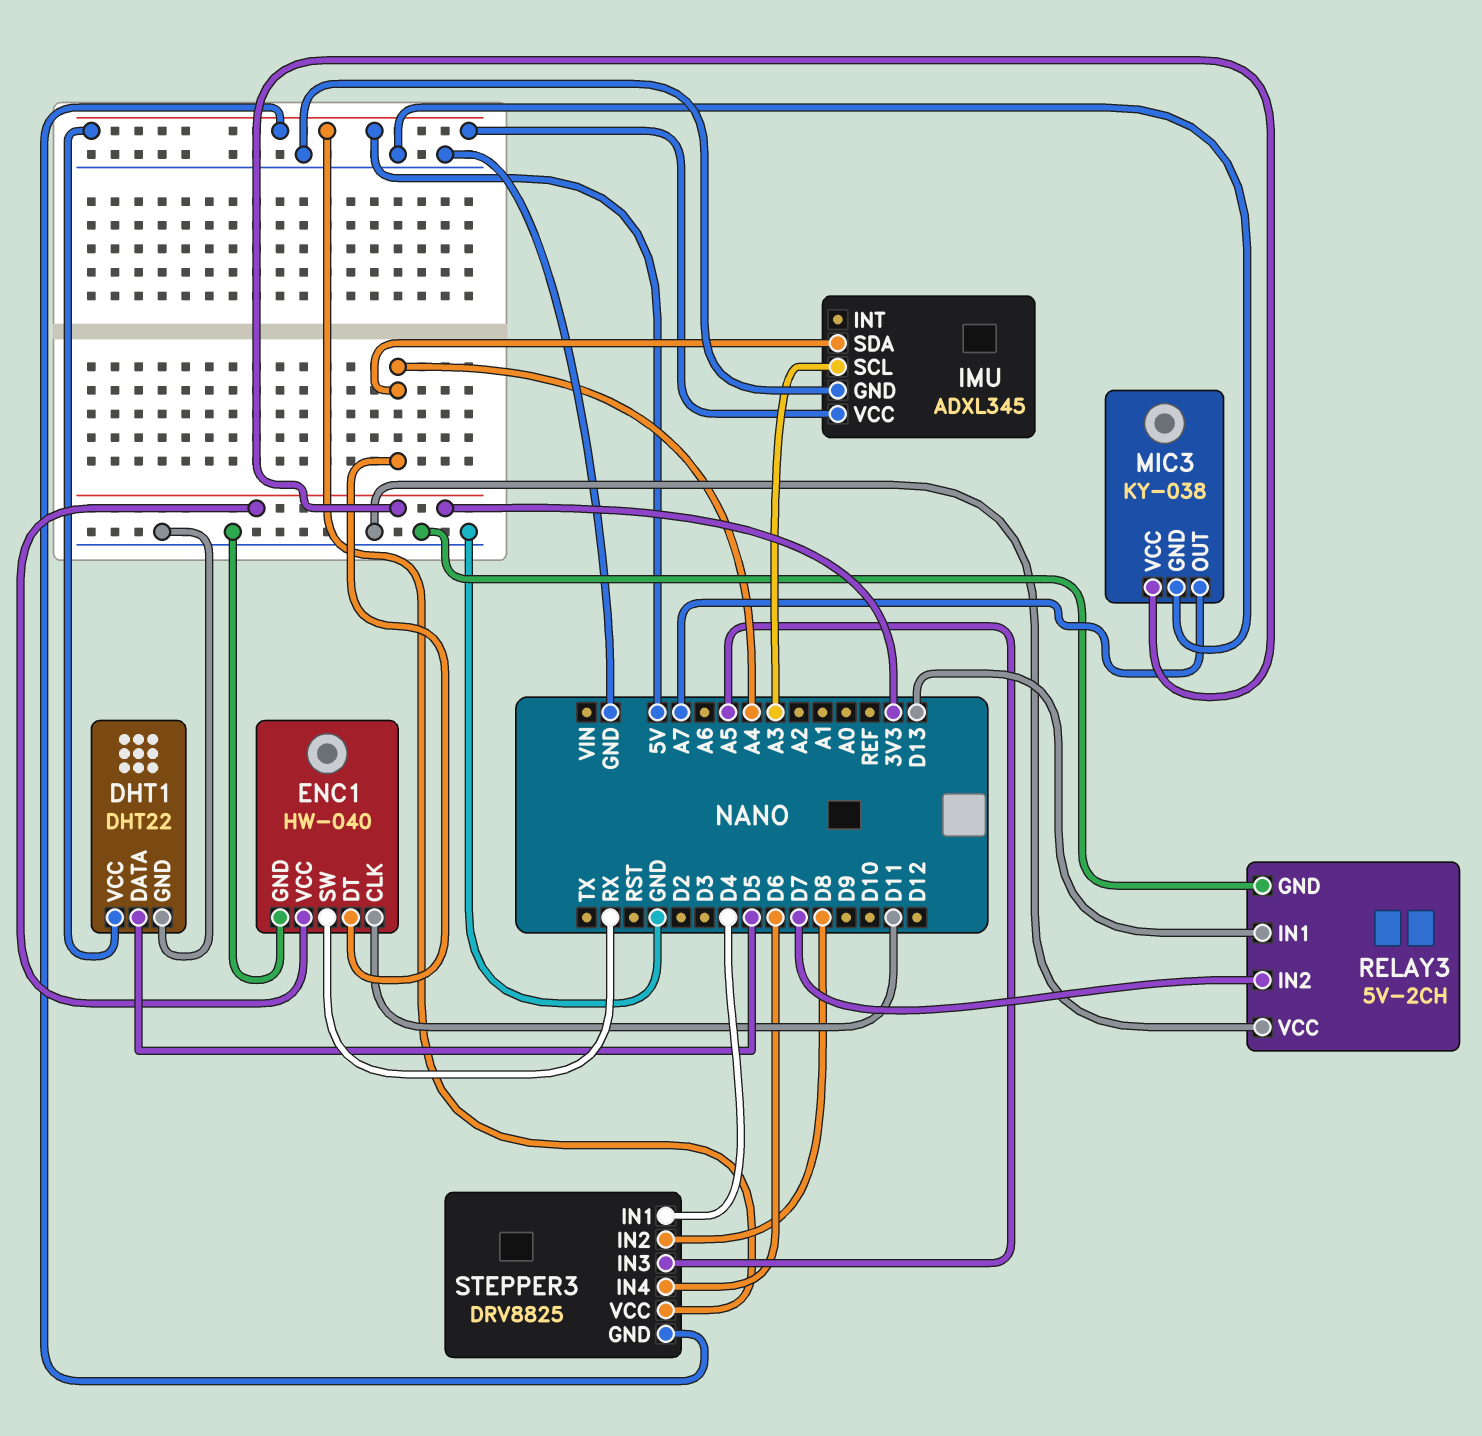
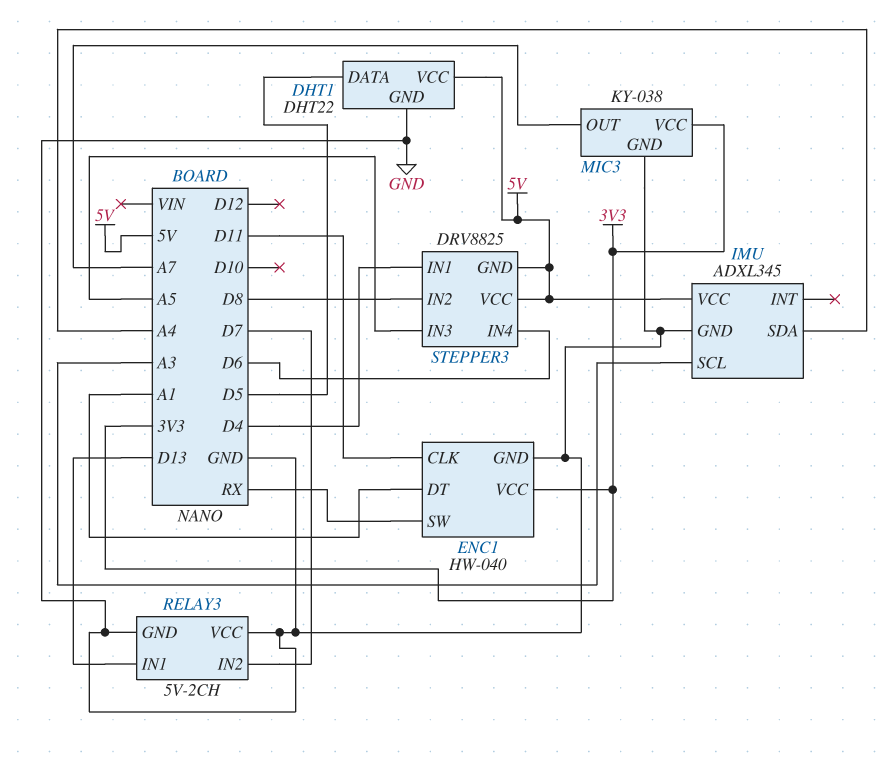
ENC1 pin DT: A4 -> A1

